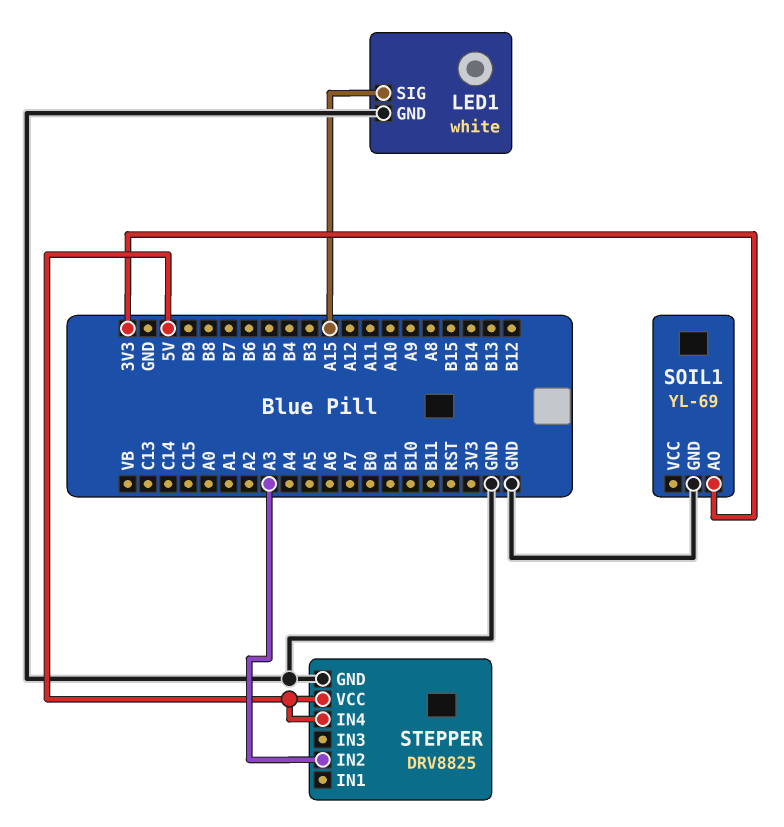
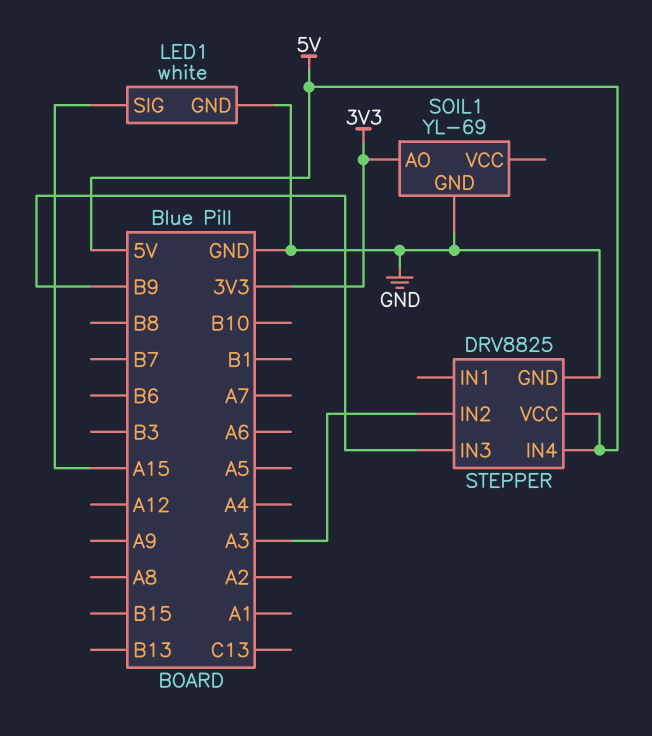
STEPPER pin IN3: none -> B9

